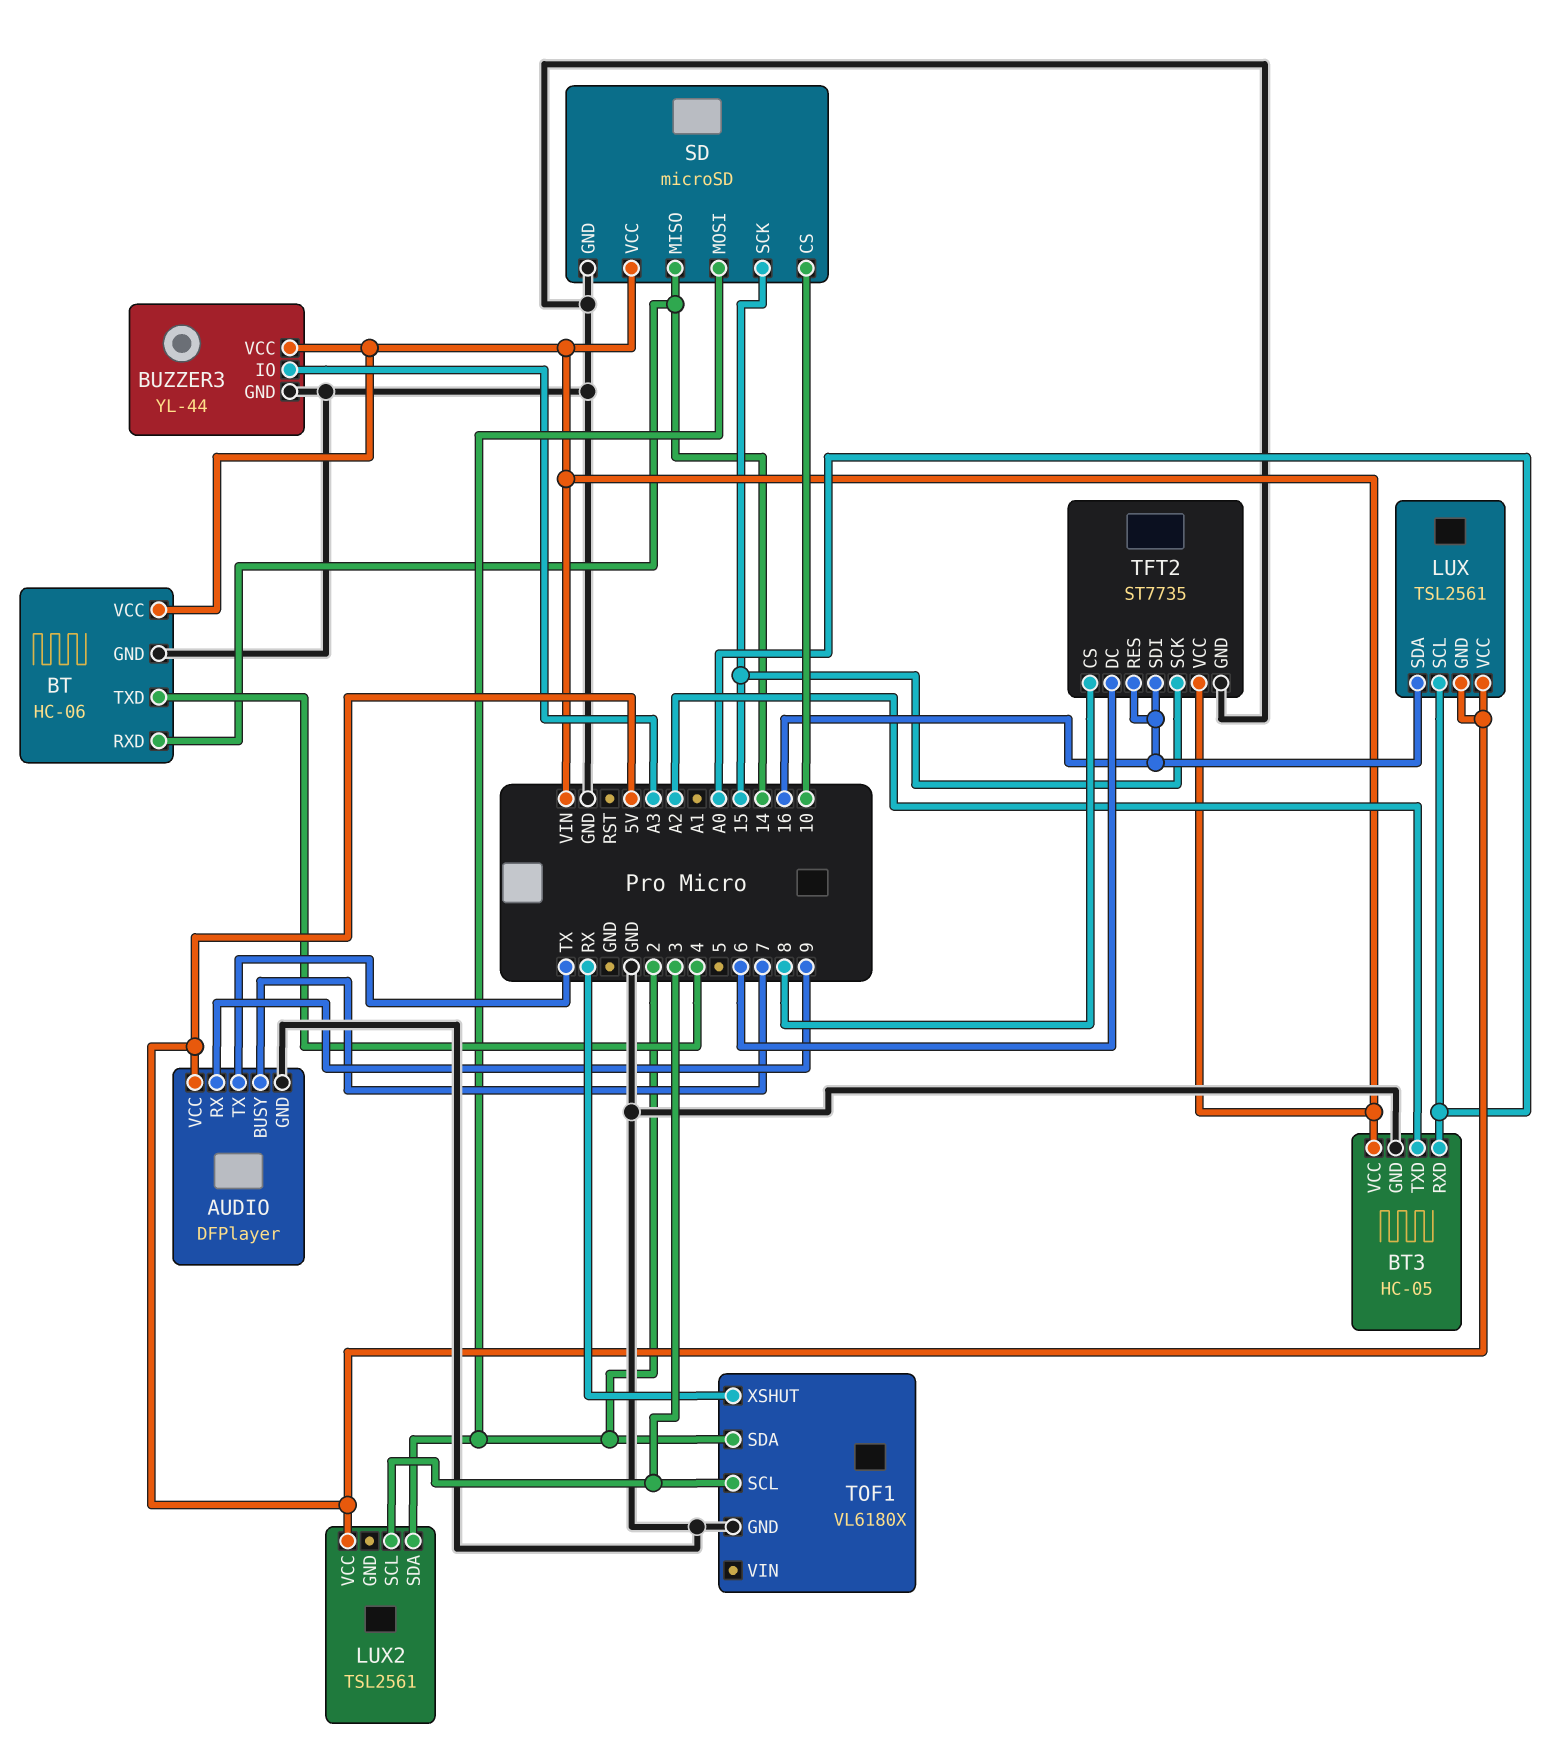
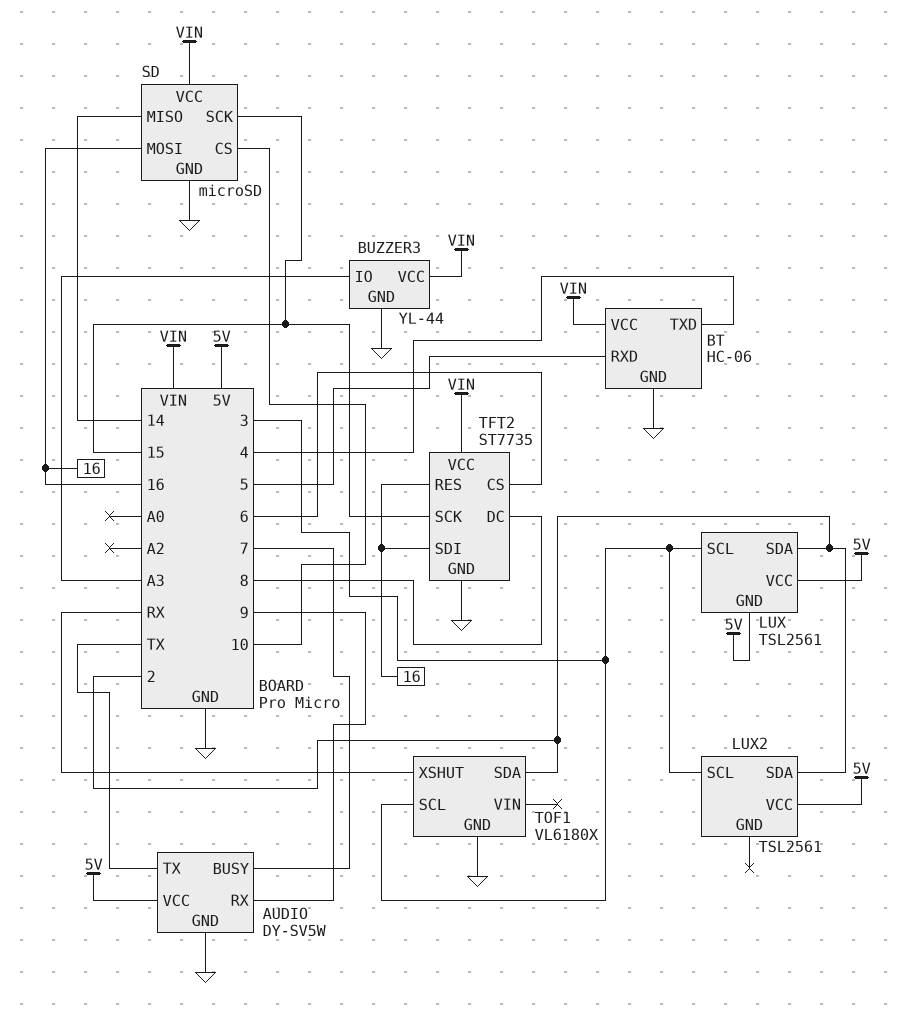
AUDIO: DFPlayer -> DY-SV5W
BT pin RXD: 14 -> 5
BT3: HC-05 -> none
BT3 pin GND: GND -> none
BT3 pin RXD: A0 -> none
BT3 pin TXD: A2 -> none
BT3 pin VCC: VIN -> none
LUX pin SCL: A0 -> 3
LUX pin SDA: 16 -> 2
SD pin MOSI: 2 -> 16
TFT2 pin CS: 8 -> 6
TFT2 pin DC: 6 -> 8

